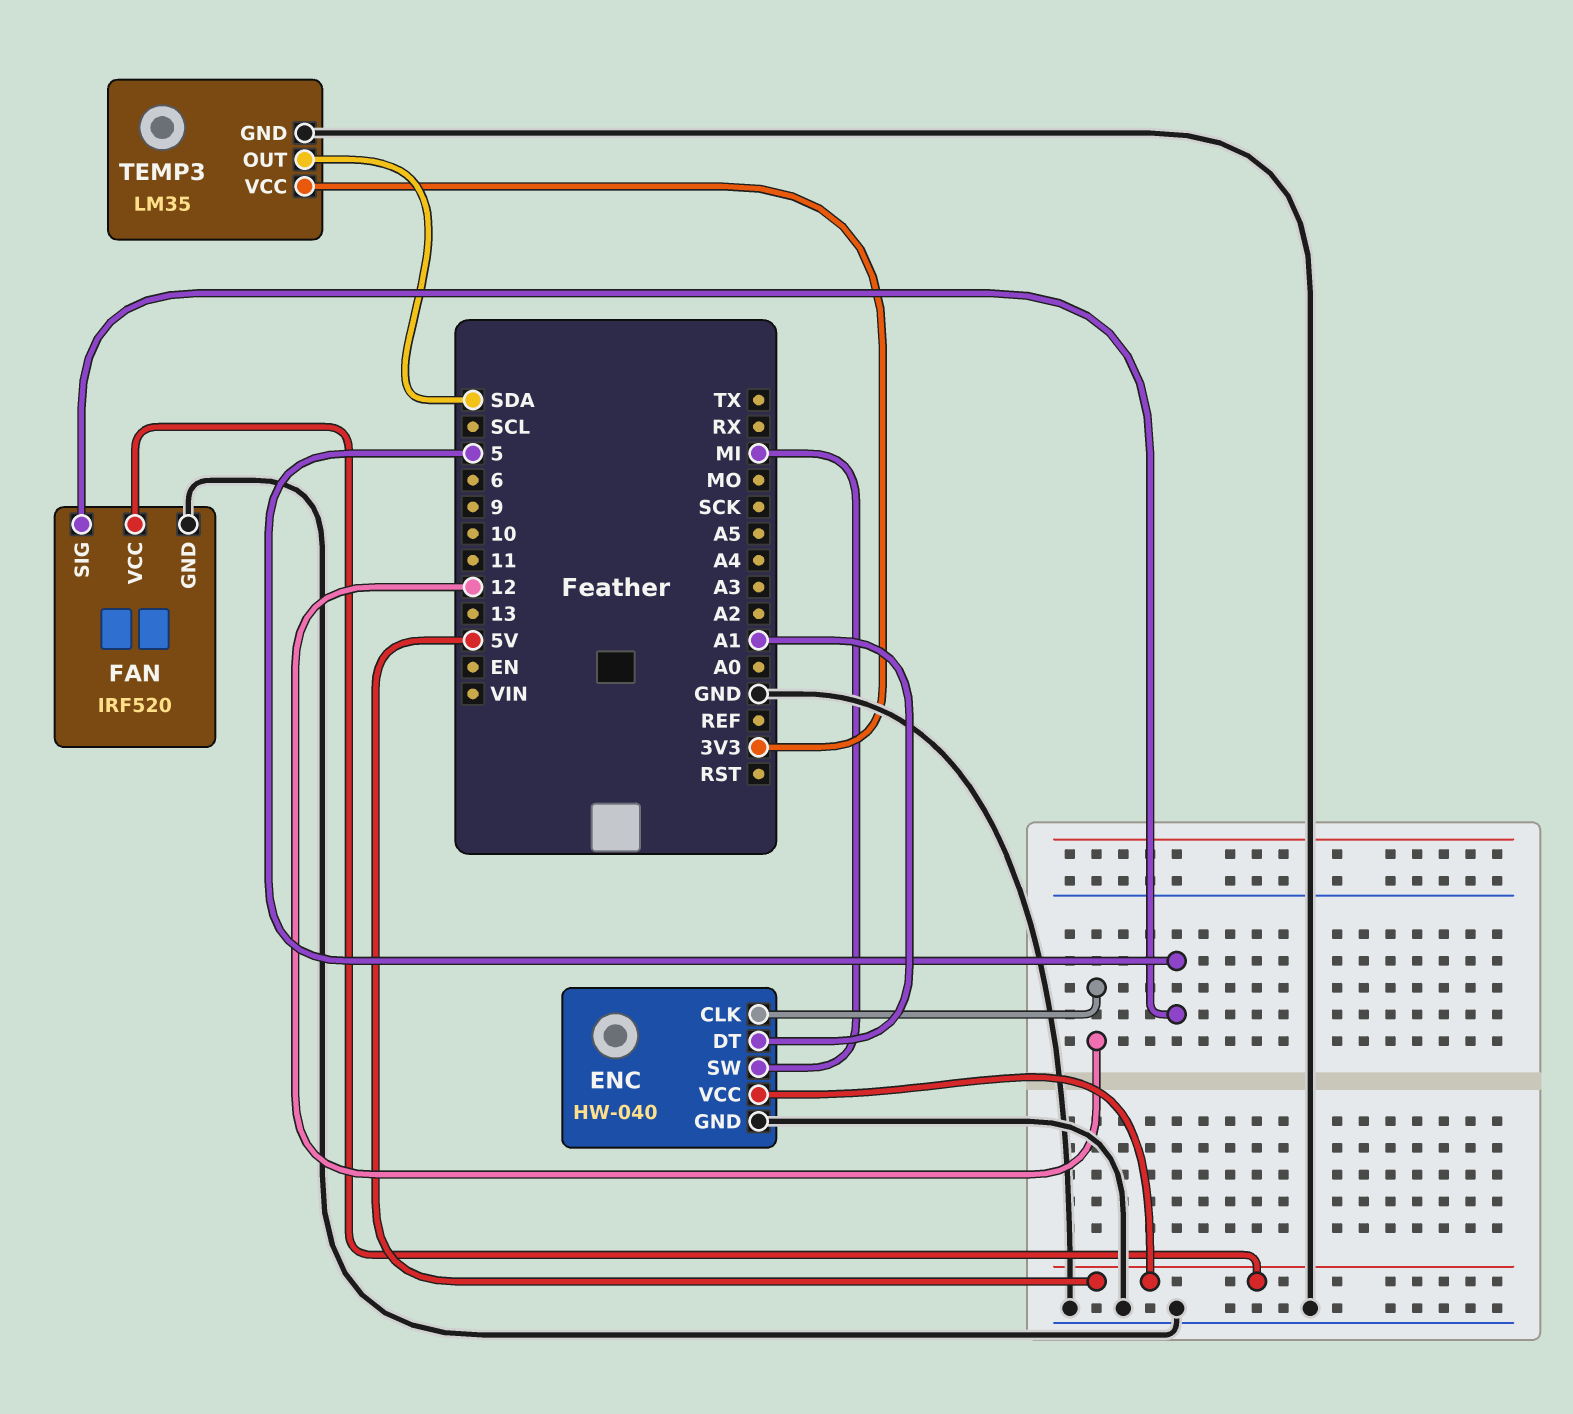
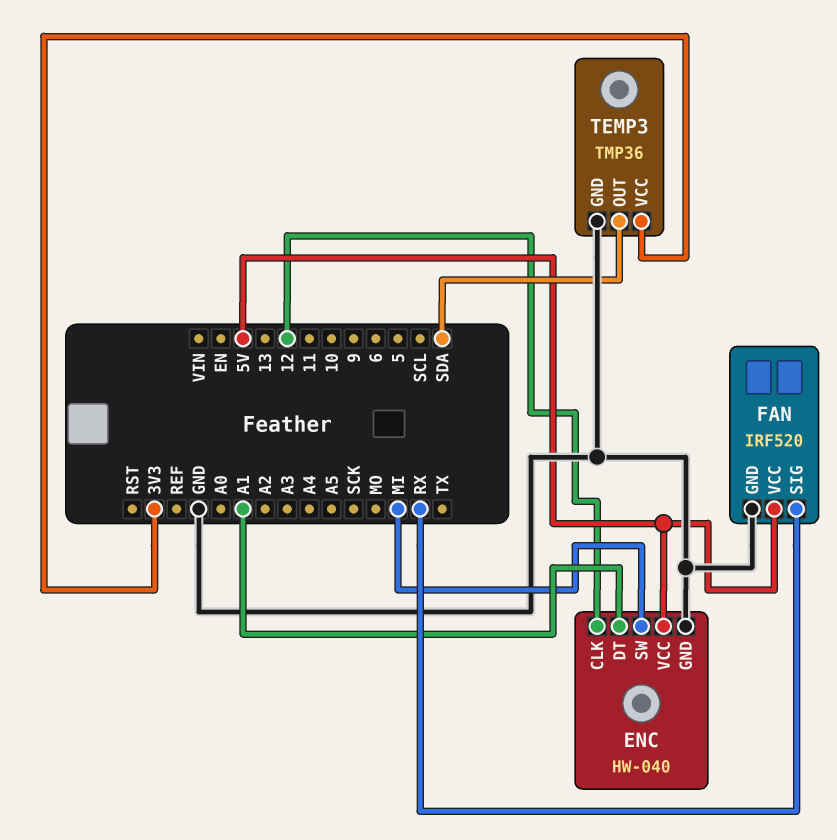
FAN pin SIG: 5 -> RX
TEMP3: LM35 -> TMP36

